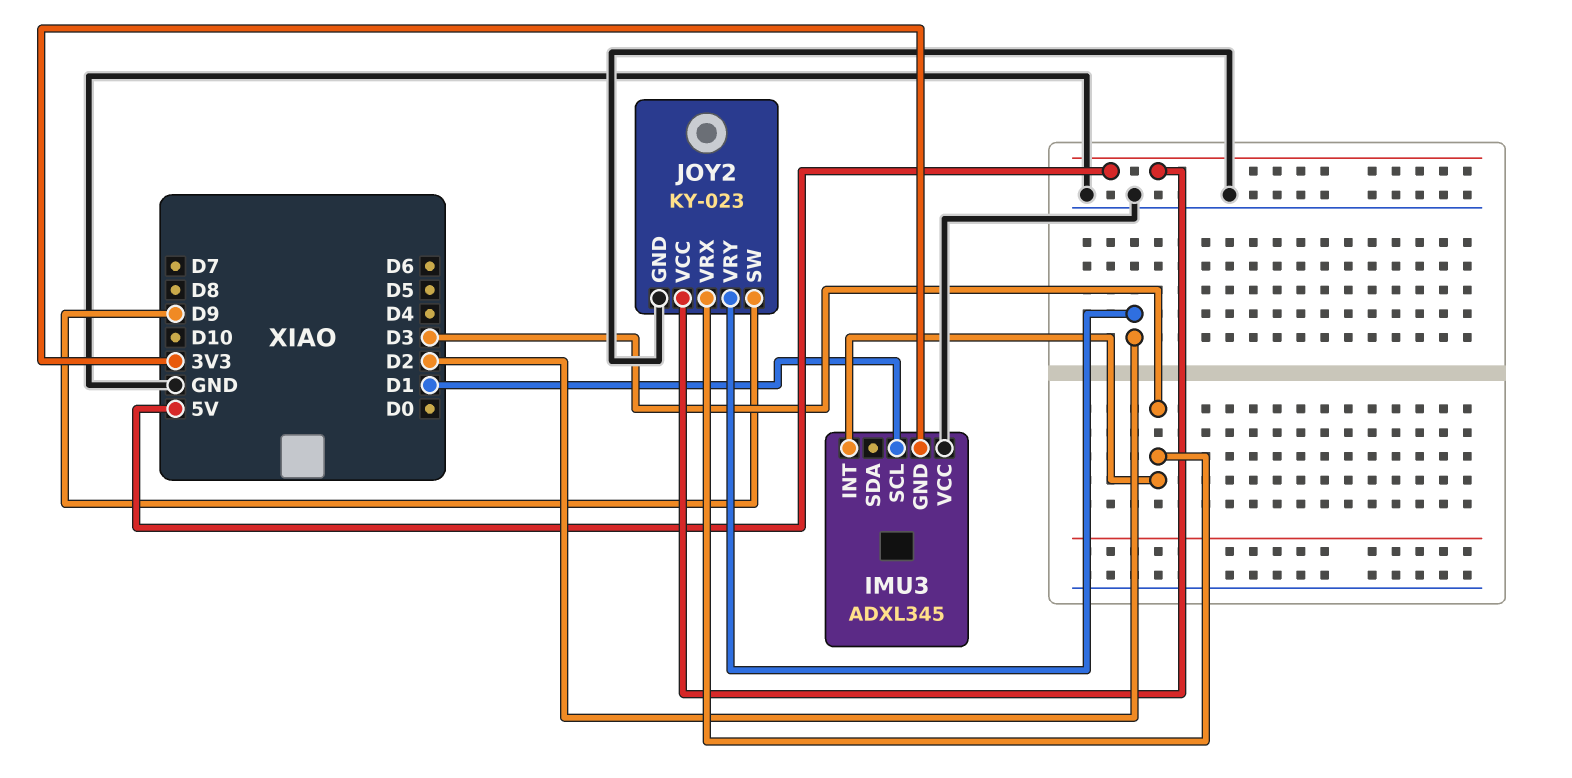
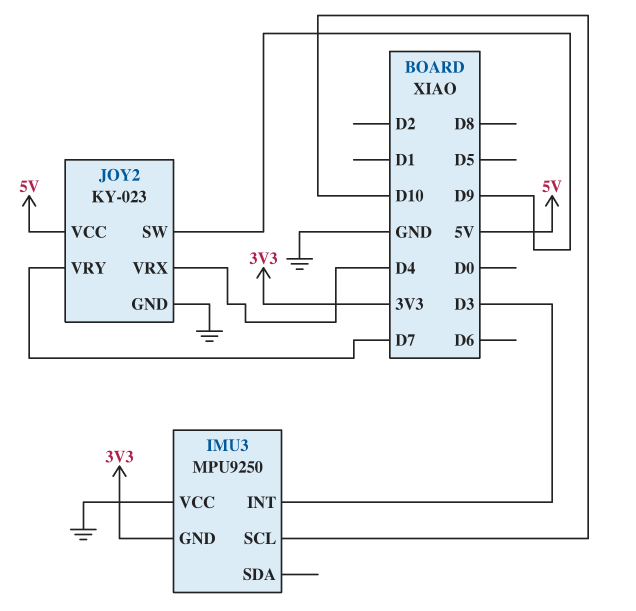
IMU3: ADXL345 -> MPU9250
IMU3 pin SCL: D1 -> D10
JOY2 pin VRX: D3 -> D4
JOY2 pin VRY: D2 -> D7

